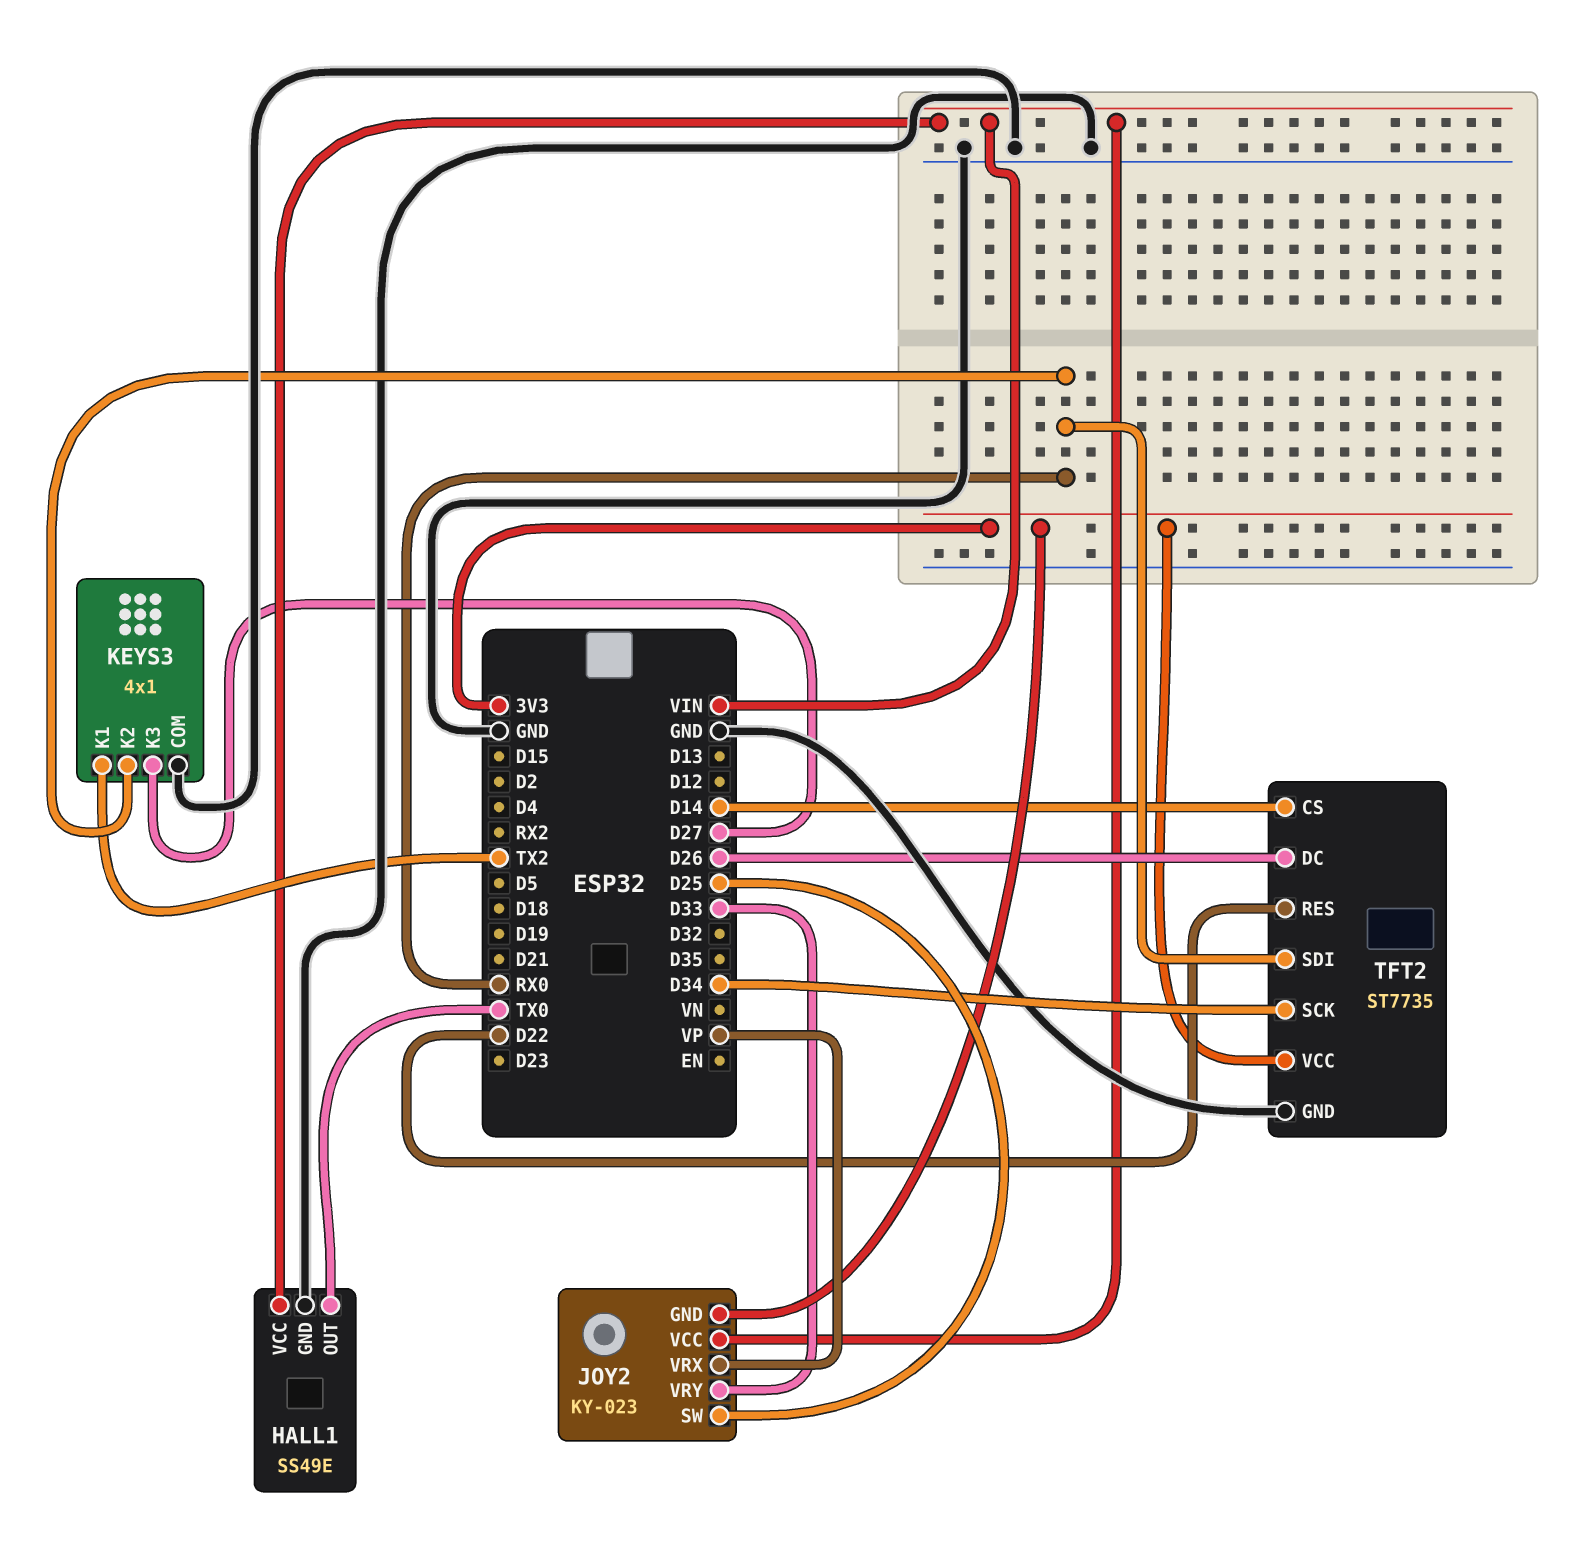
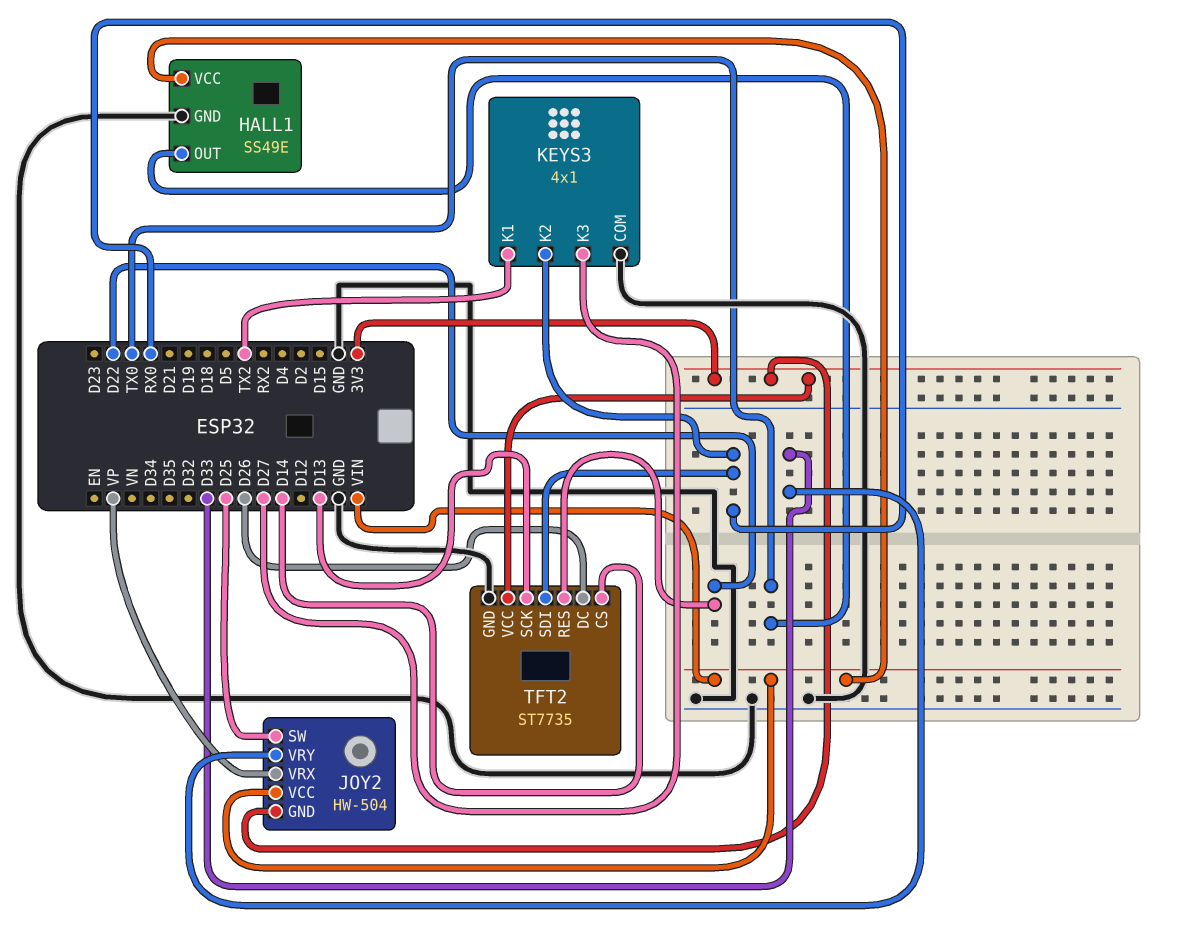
JOY2: KY-023 -> HW-504
TFT2 pin SCK: D34 -> D13

